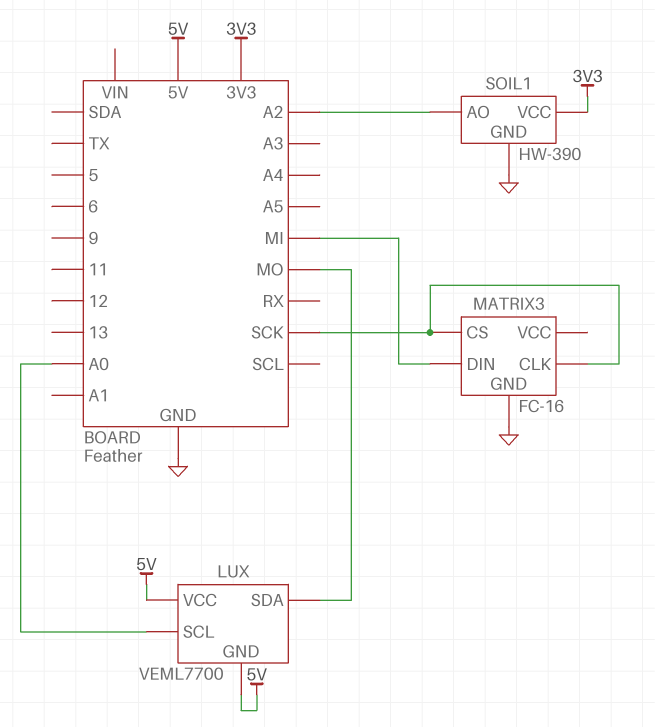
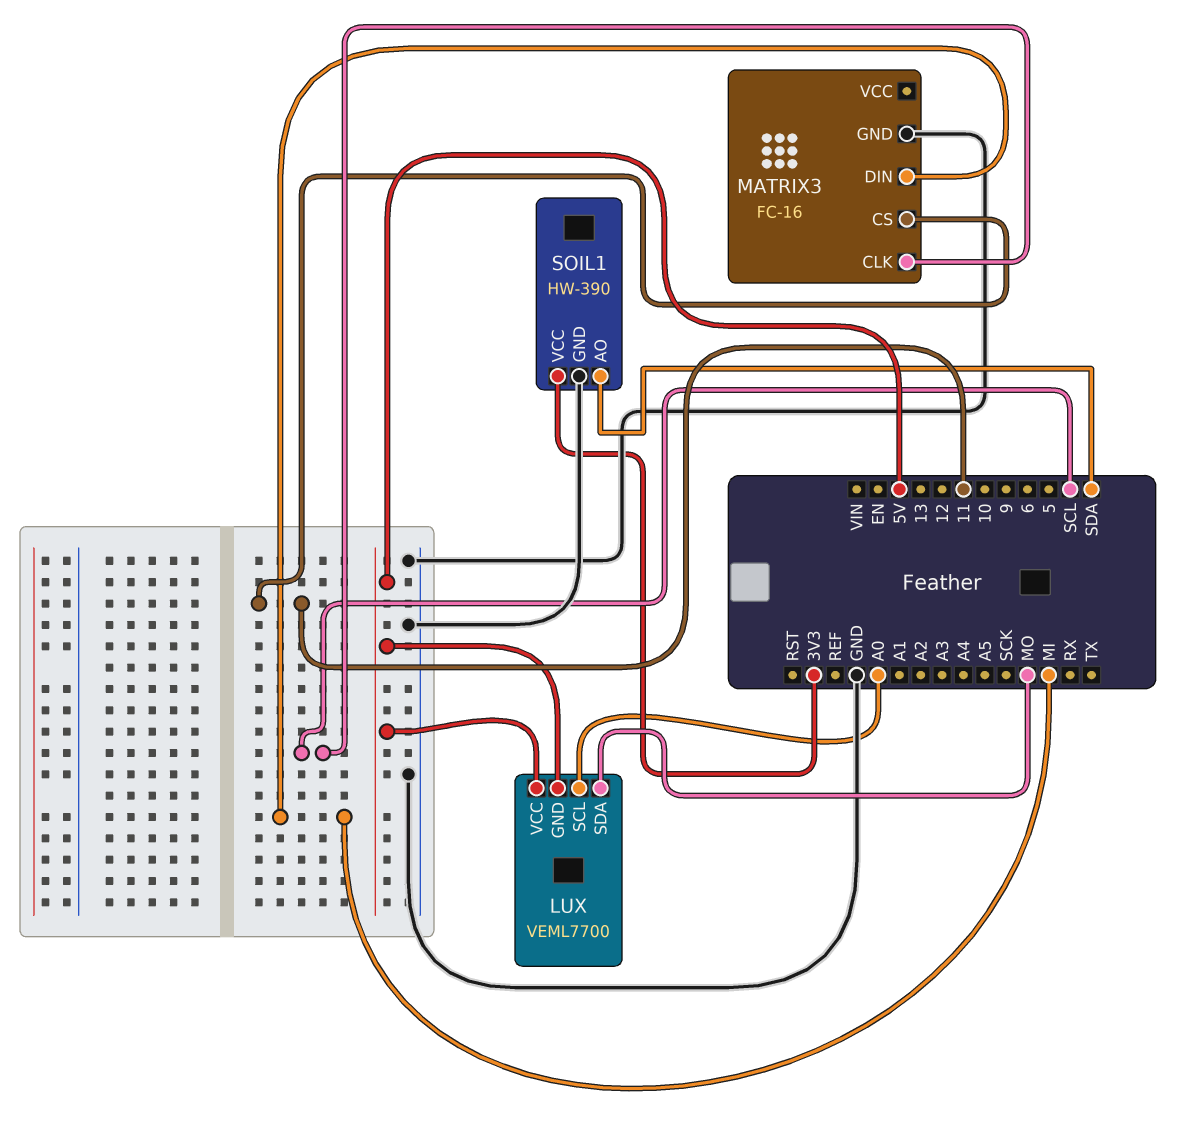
MATRIX3 pin CLK: SCK -> SCL
MATRIX3 pin CS: SCK -> 11
SOIL1 pin AO: A2 -> SDA

